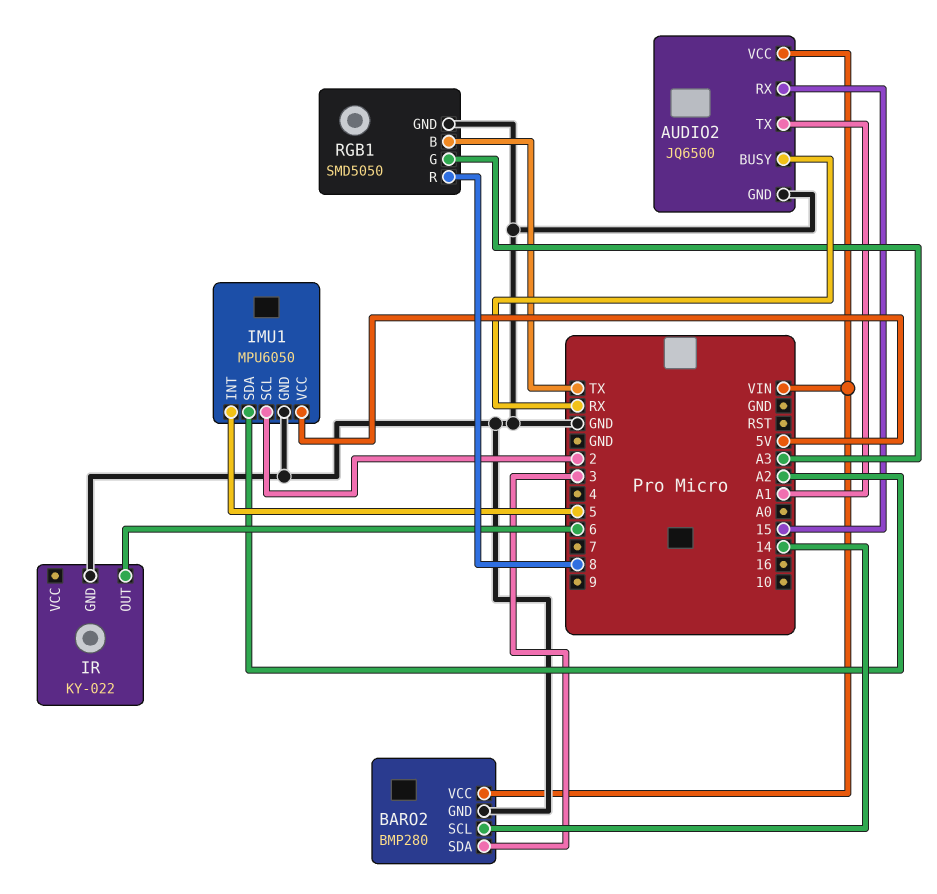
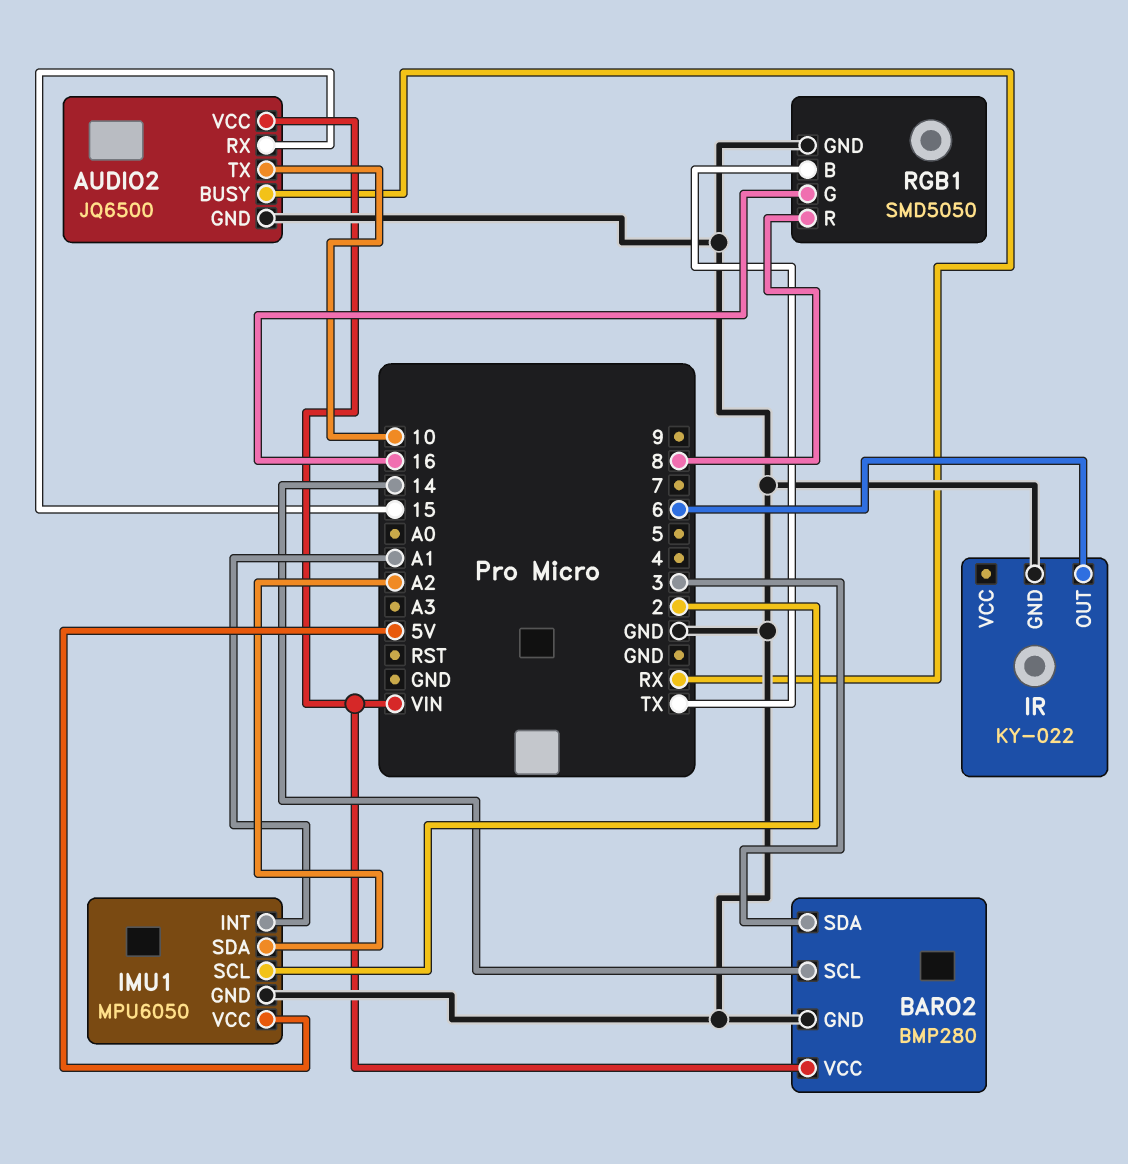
AUDIO2 pin TX: A1 -> 10
IMU1 pin INT: 5 -> A1
RGB1 pin G: A3 -> 16

